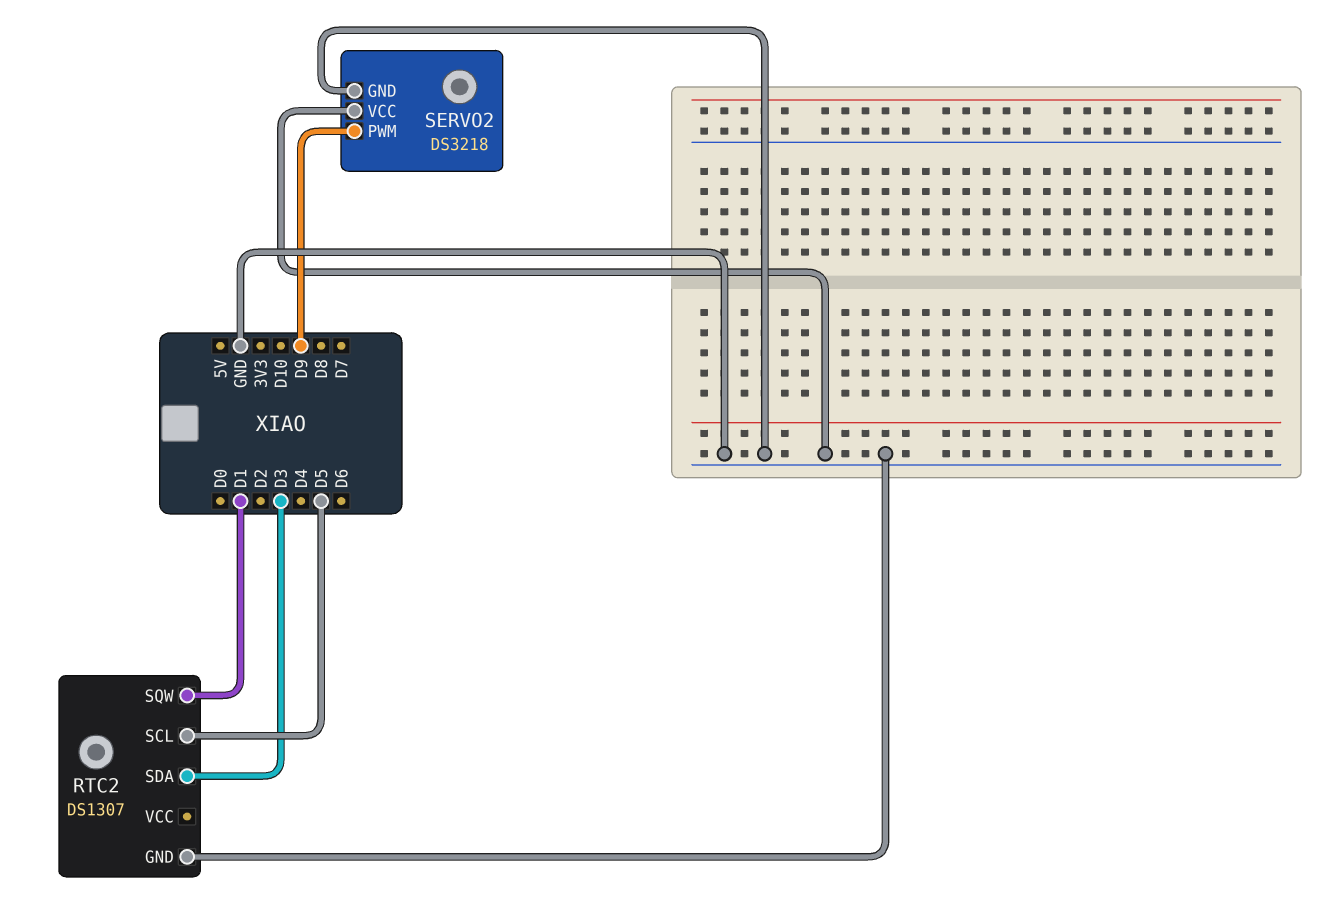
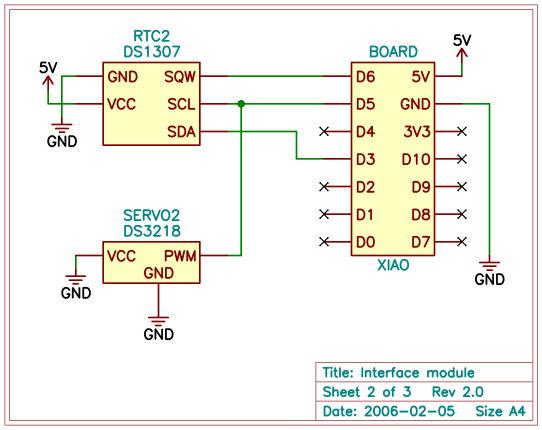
RTC2 pin SQW: D1 -> D6
RTC2 pin VCC: none -> 5V
SERVO2 pin PWM: D9 -> D5

